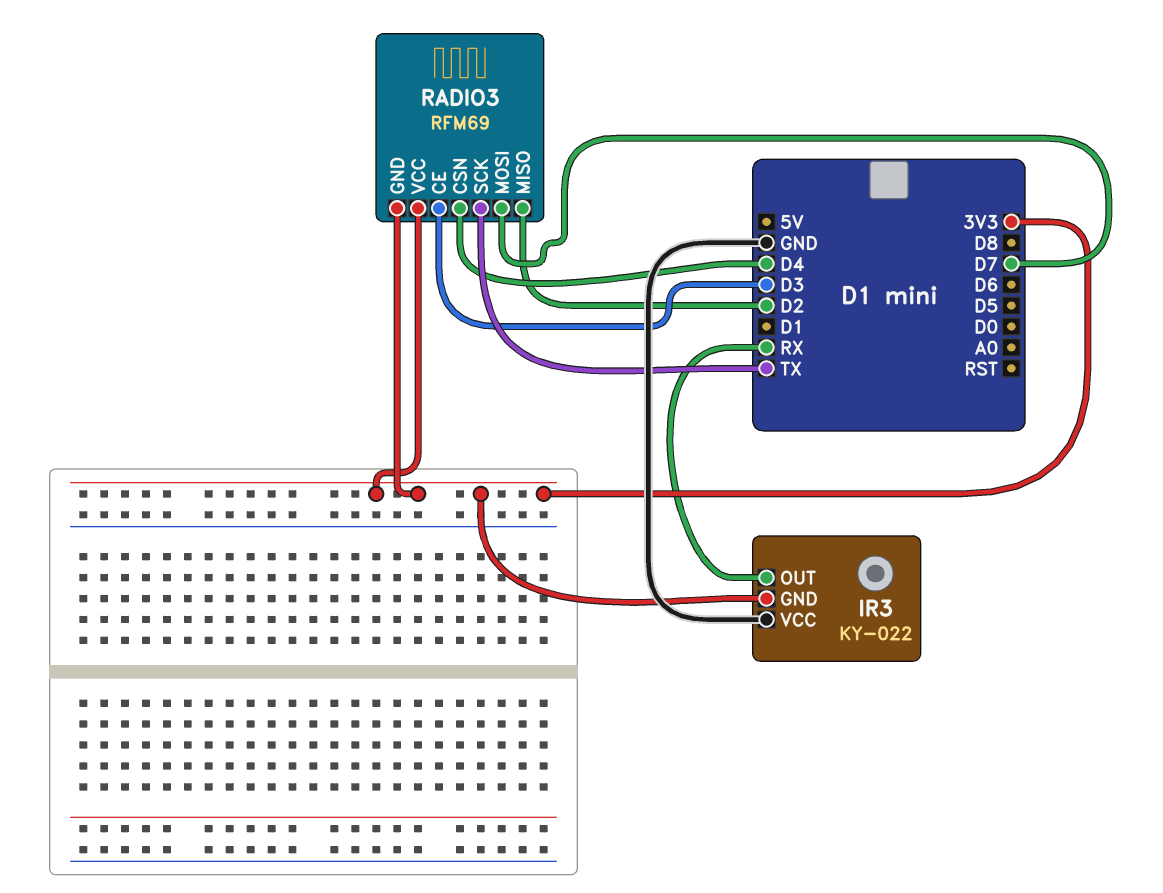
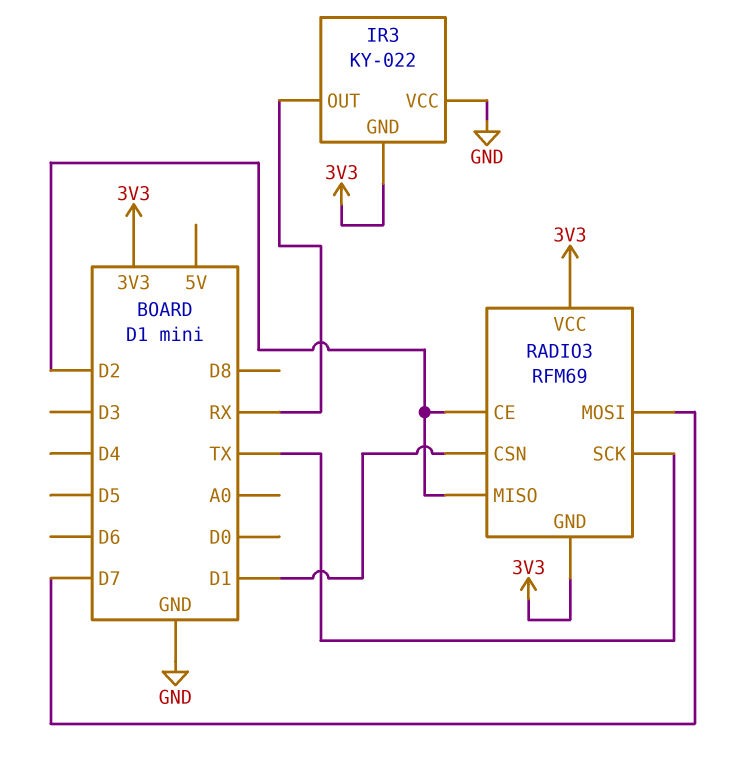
RADIO3 pin CE: D3 -> D2
RADIO3 pin CSN: D4 -> D1

